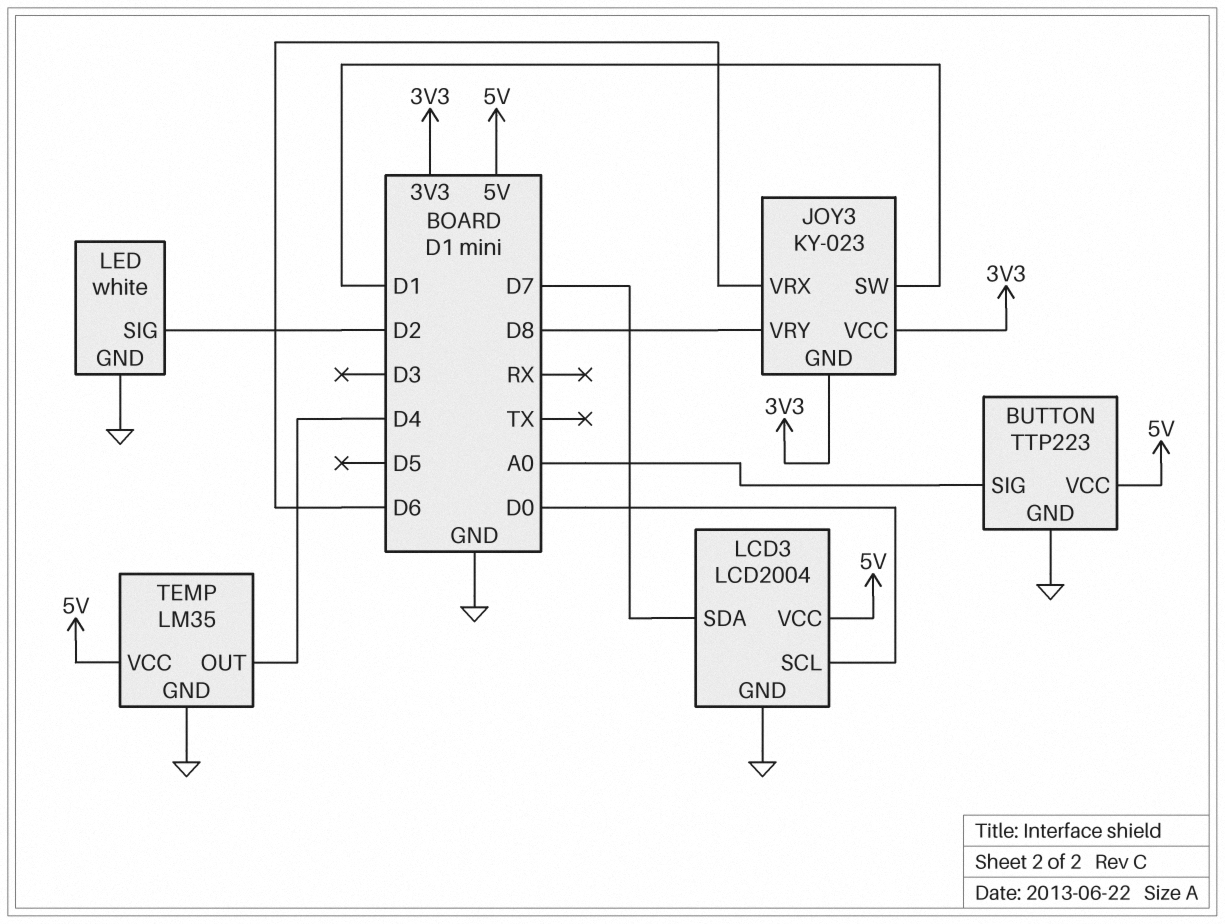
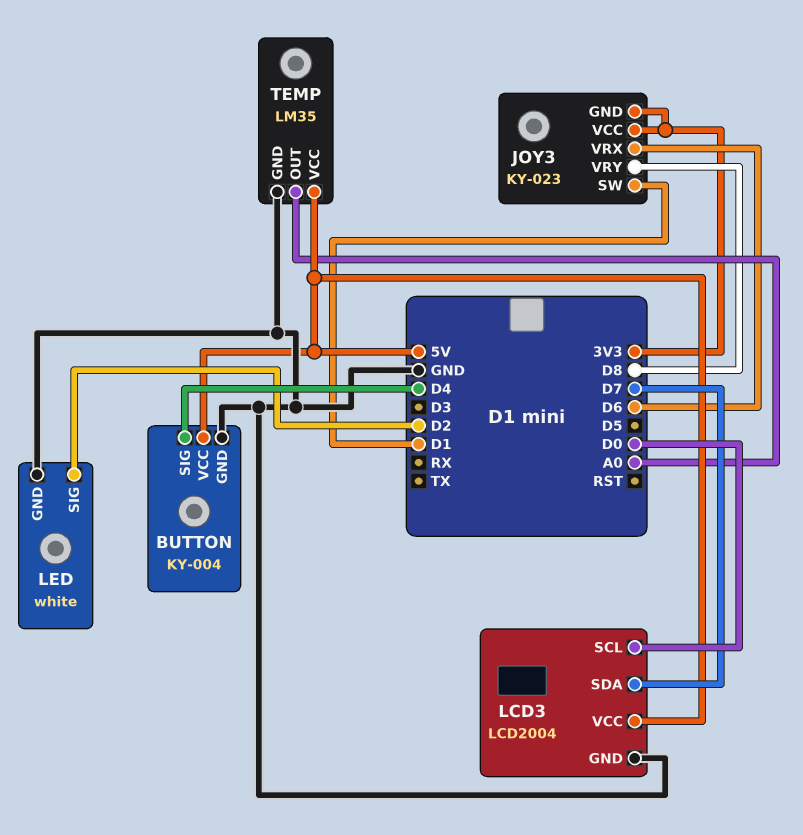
BUTTON: TTP223 -> KY-004
BUTTON pin SIG: A0 -> D4
TEMP pin OUT: D4 -> A0

